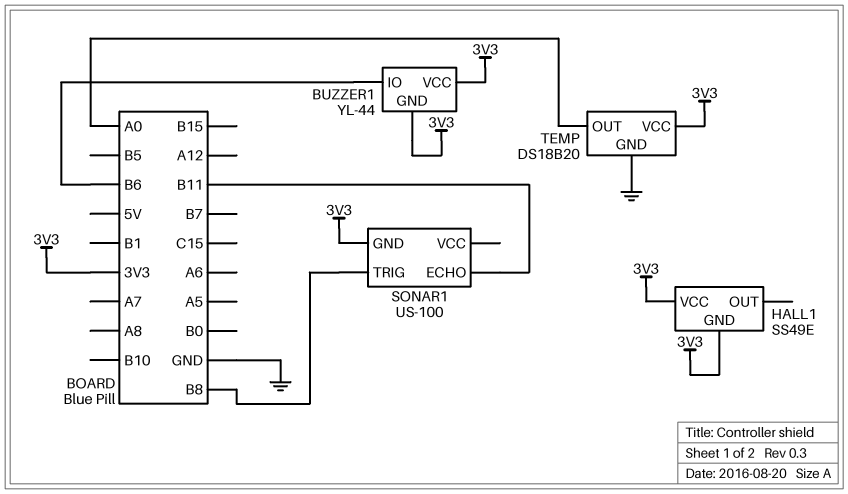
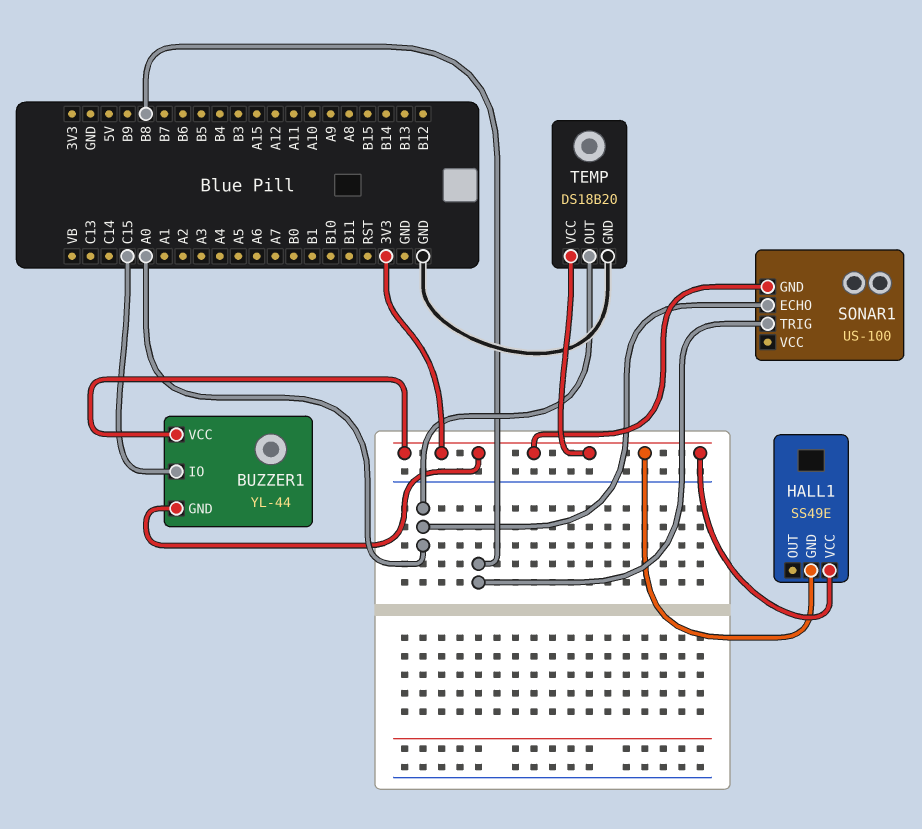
BUZZER1 pin IO: B6 -> C15
SONAR1 pin ECHO: B11 -> A0

